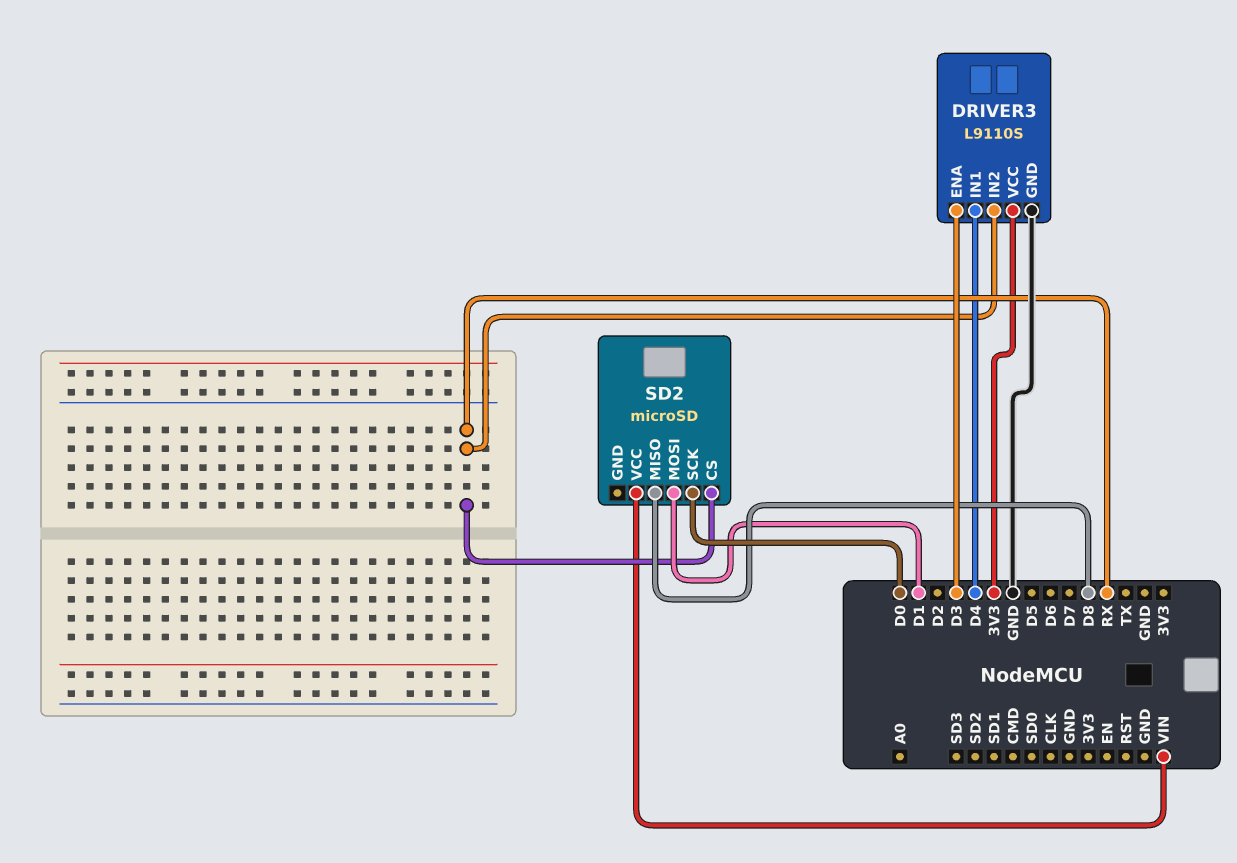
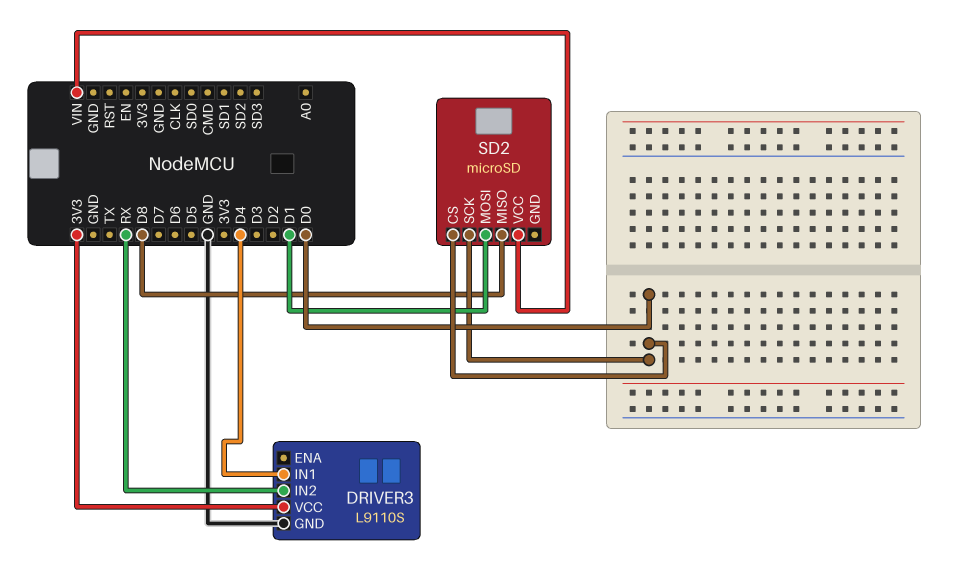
DRIVER3 pin ENA: D3 -> none
SD2 pin CS: RX -> D0

